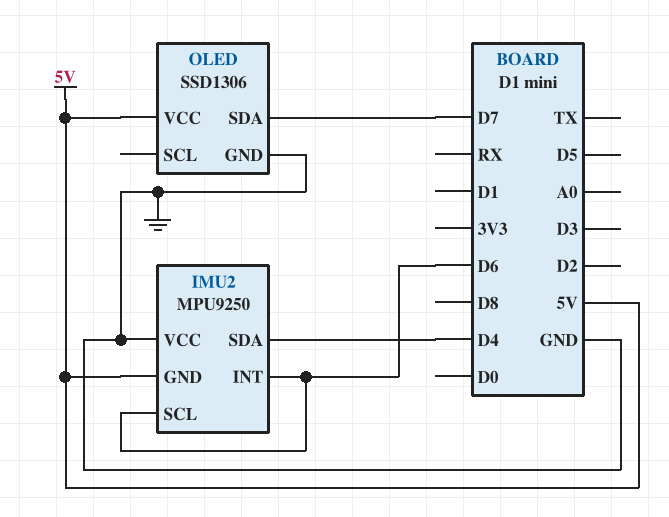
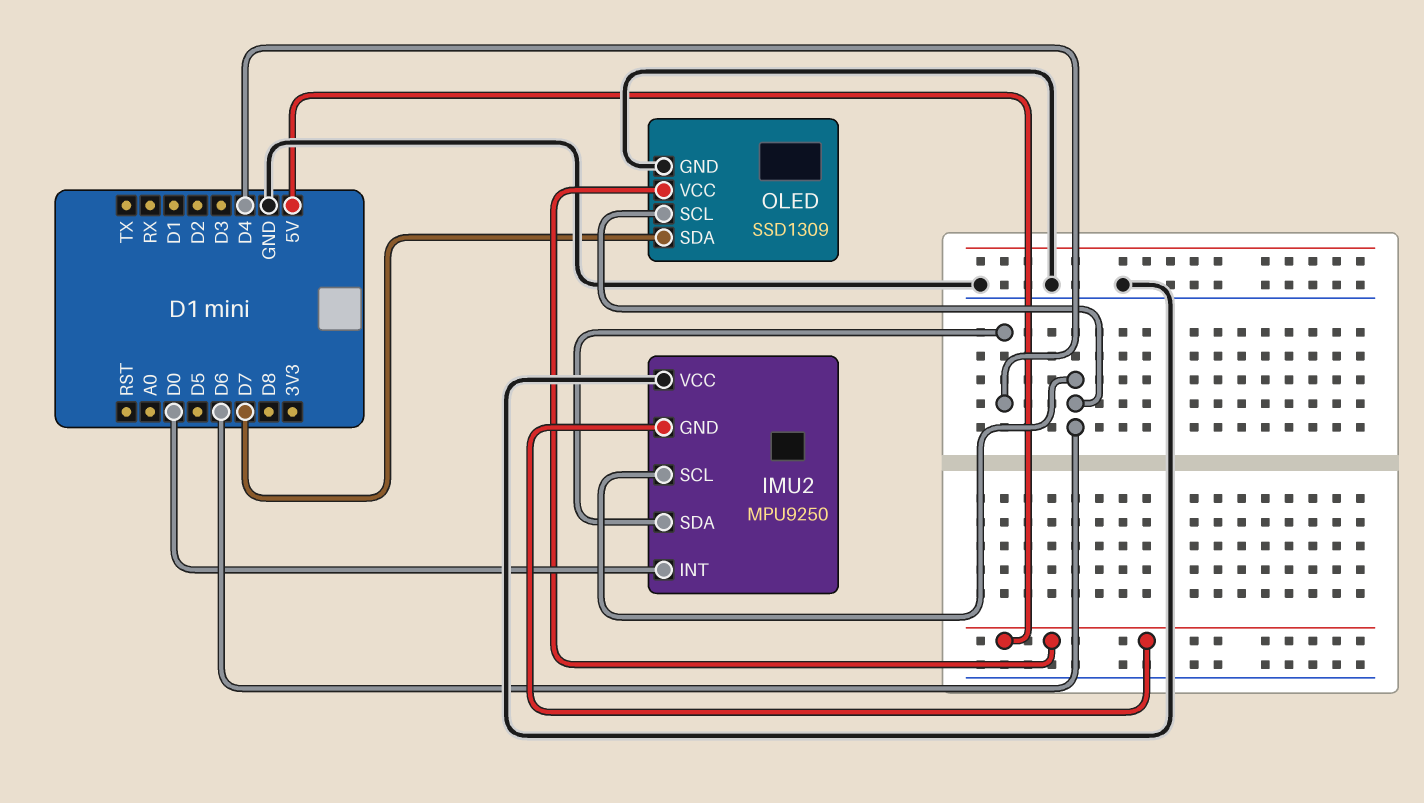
IMU2 pin INT: D6 -> D0
OLED: SSD1306 -> SSD1309
OLED pin SCL: none -> D6

